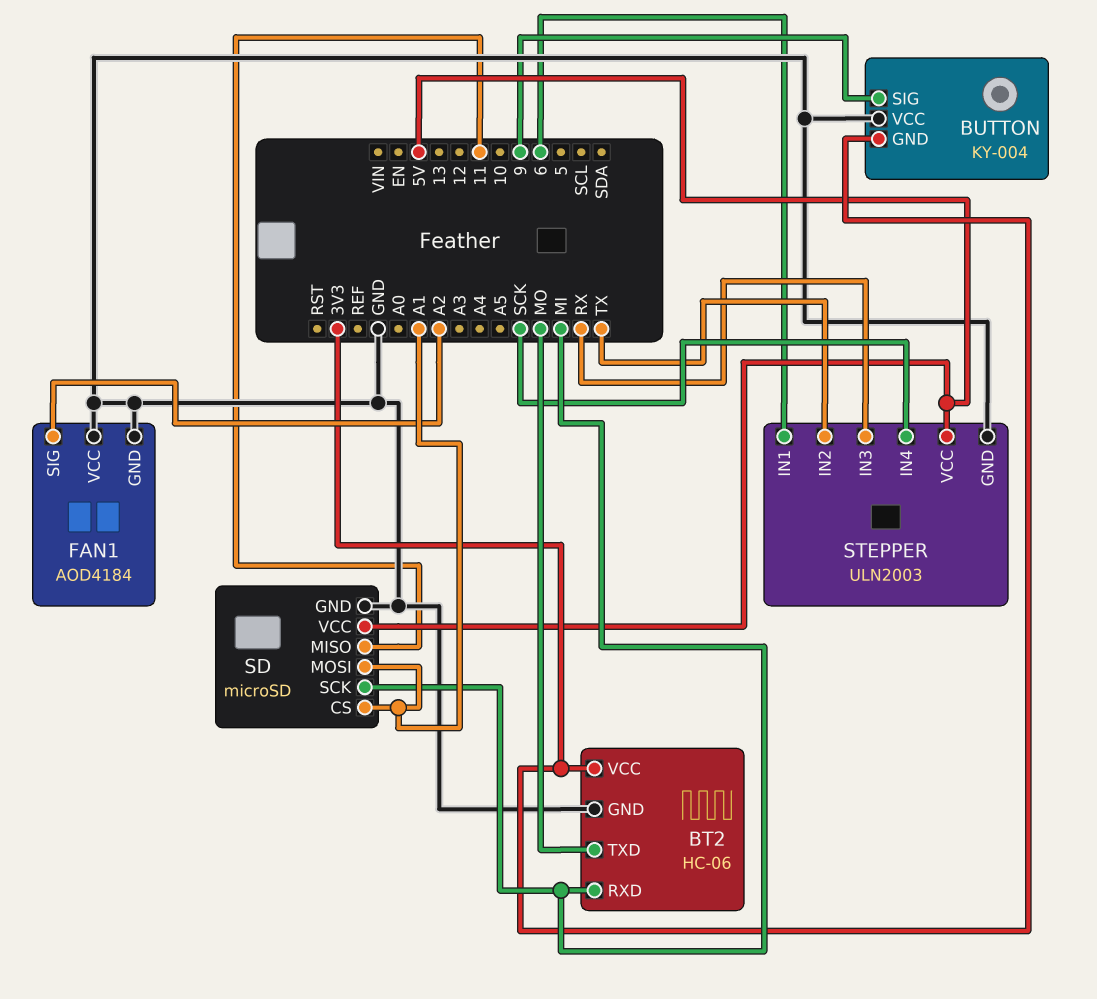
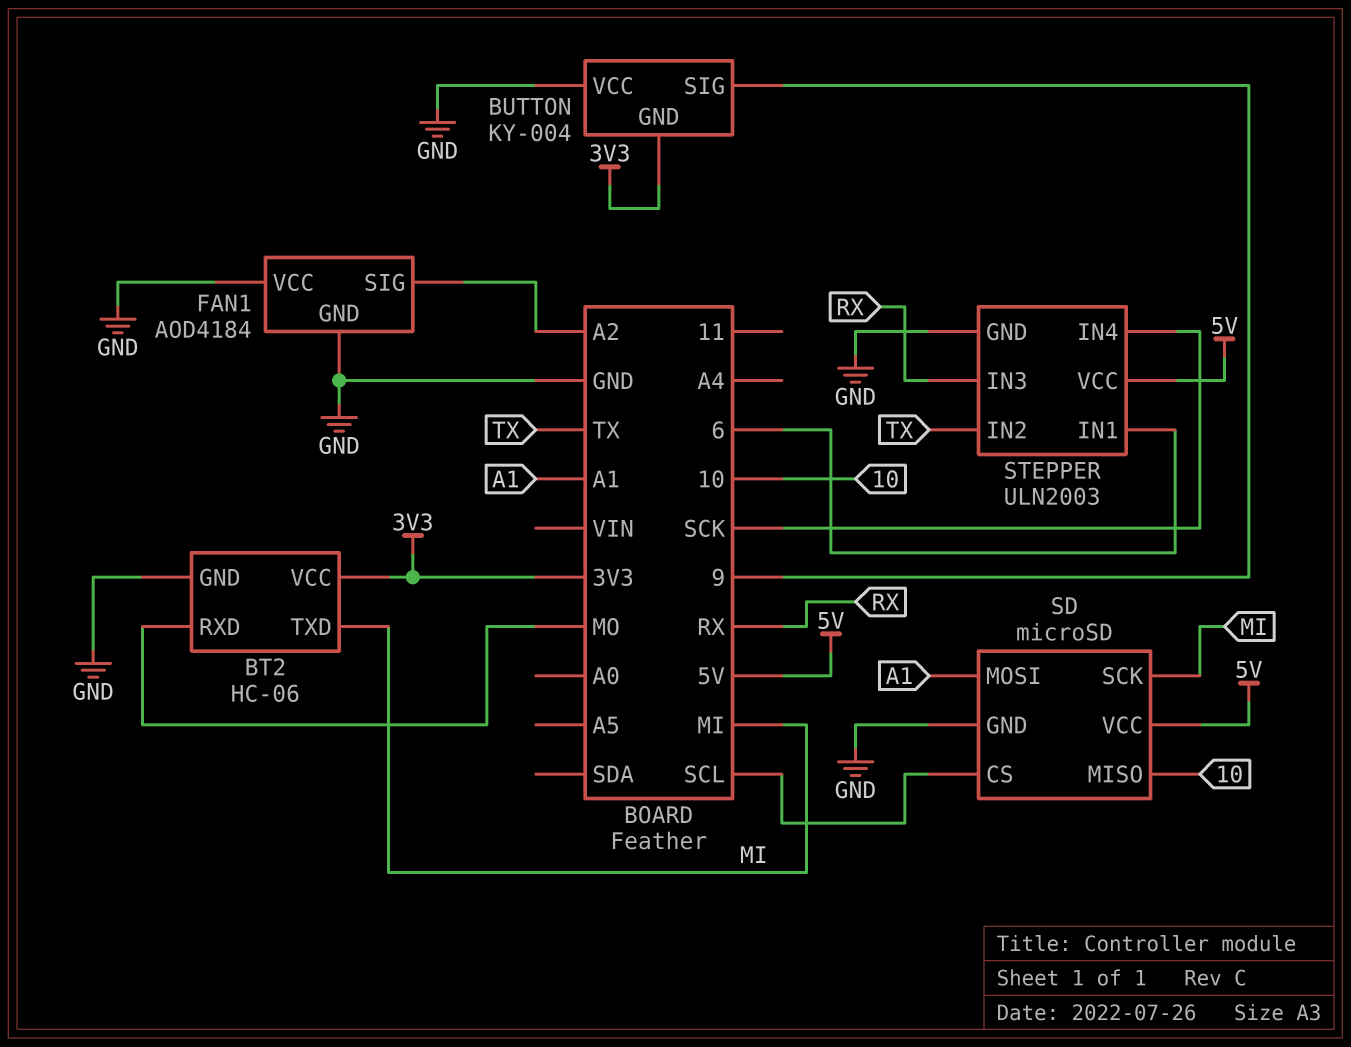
BT2 pin RXD: MI -> MO
BT2 pin TXD: MO -> MI
SD pin CS: A1 -> SCL
SD pin MISO: 11 -> 10

